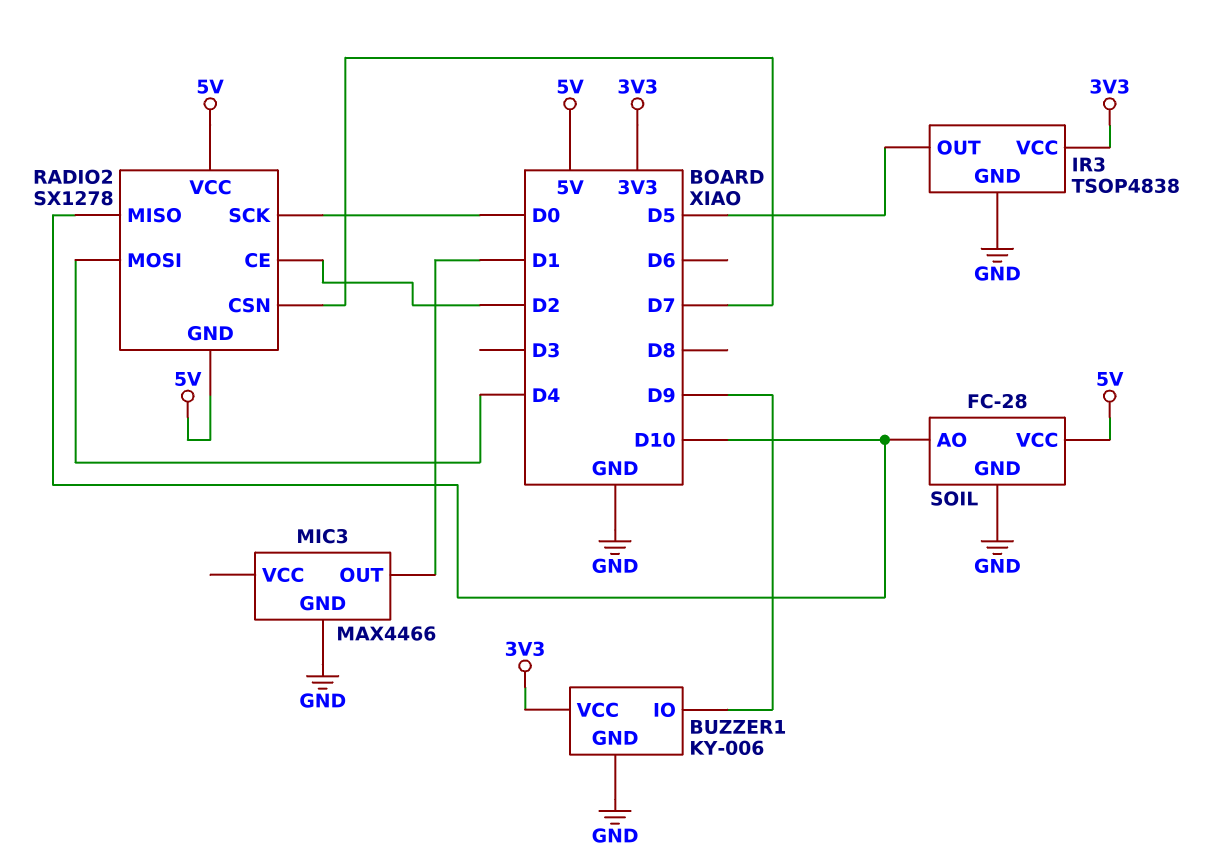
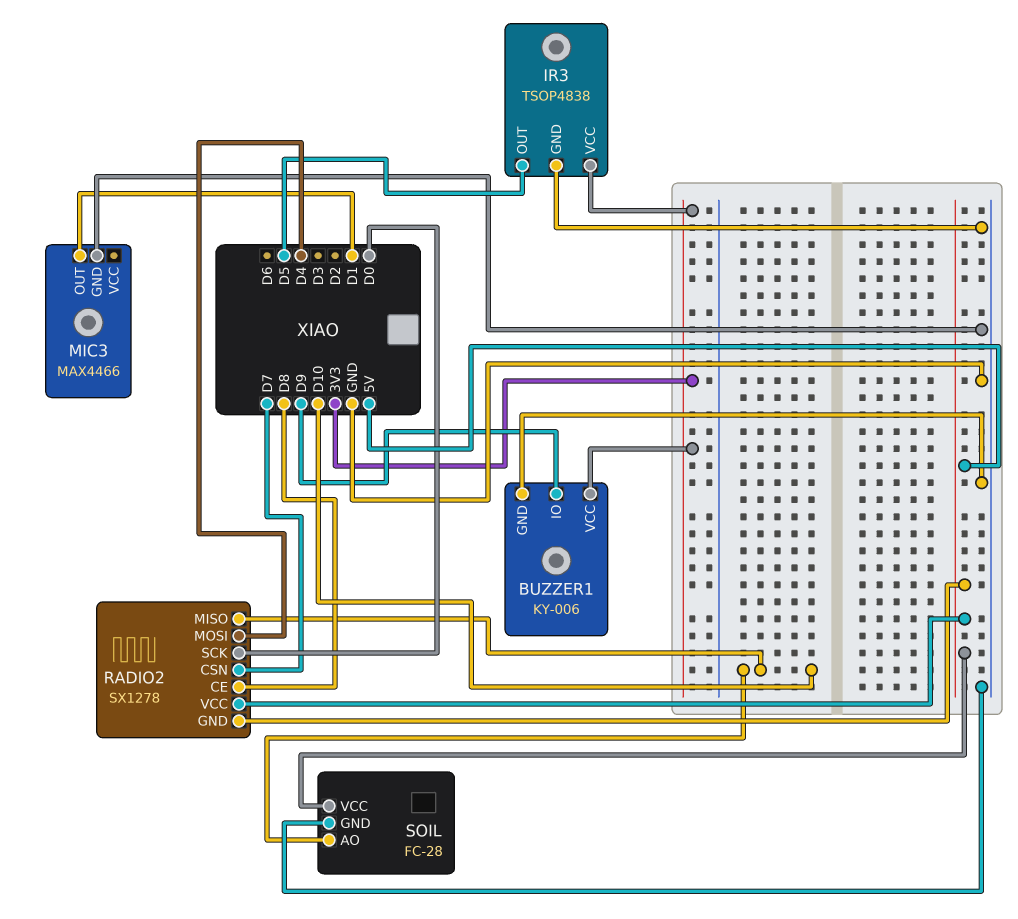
RADIO2 pin CE: D2 -> D8

